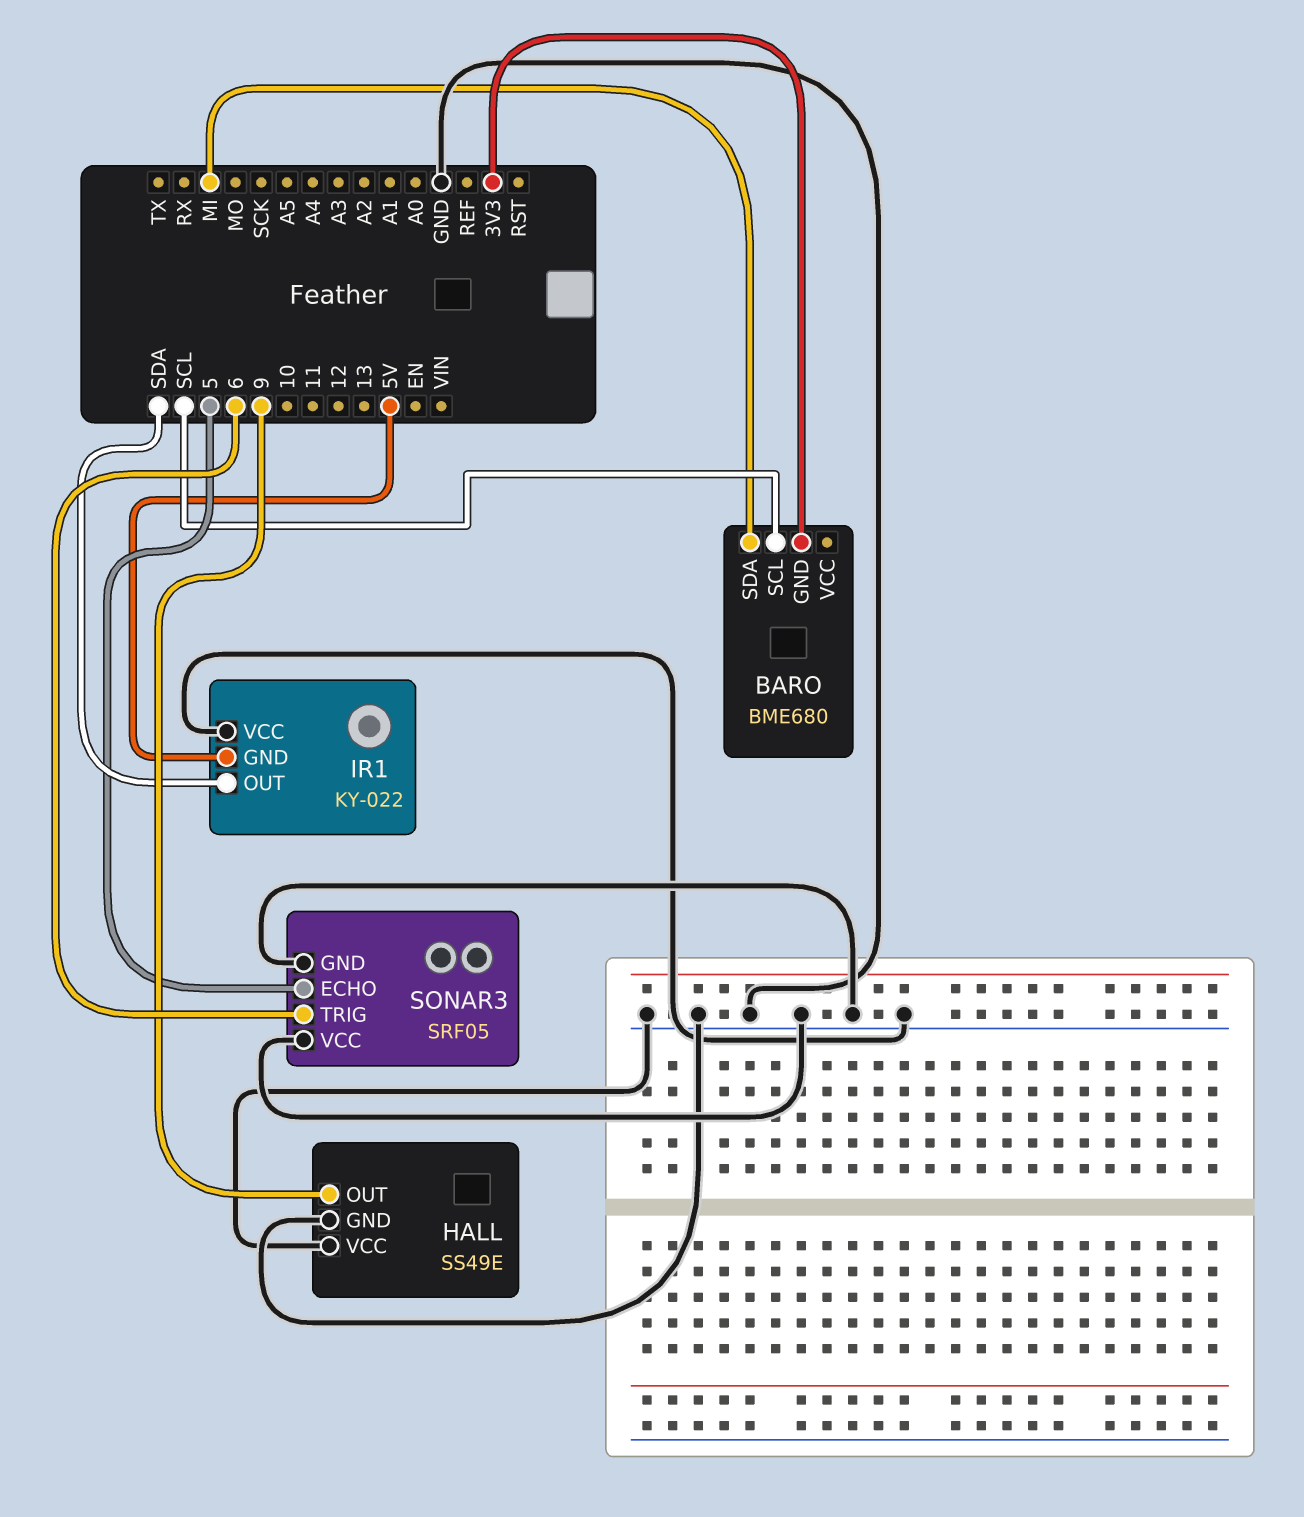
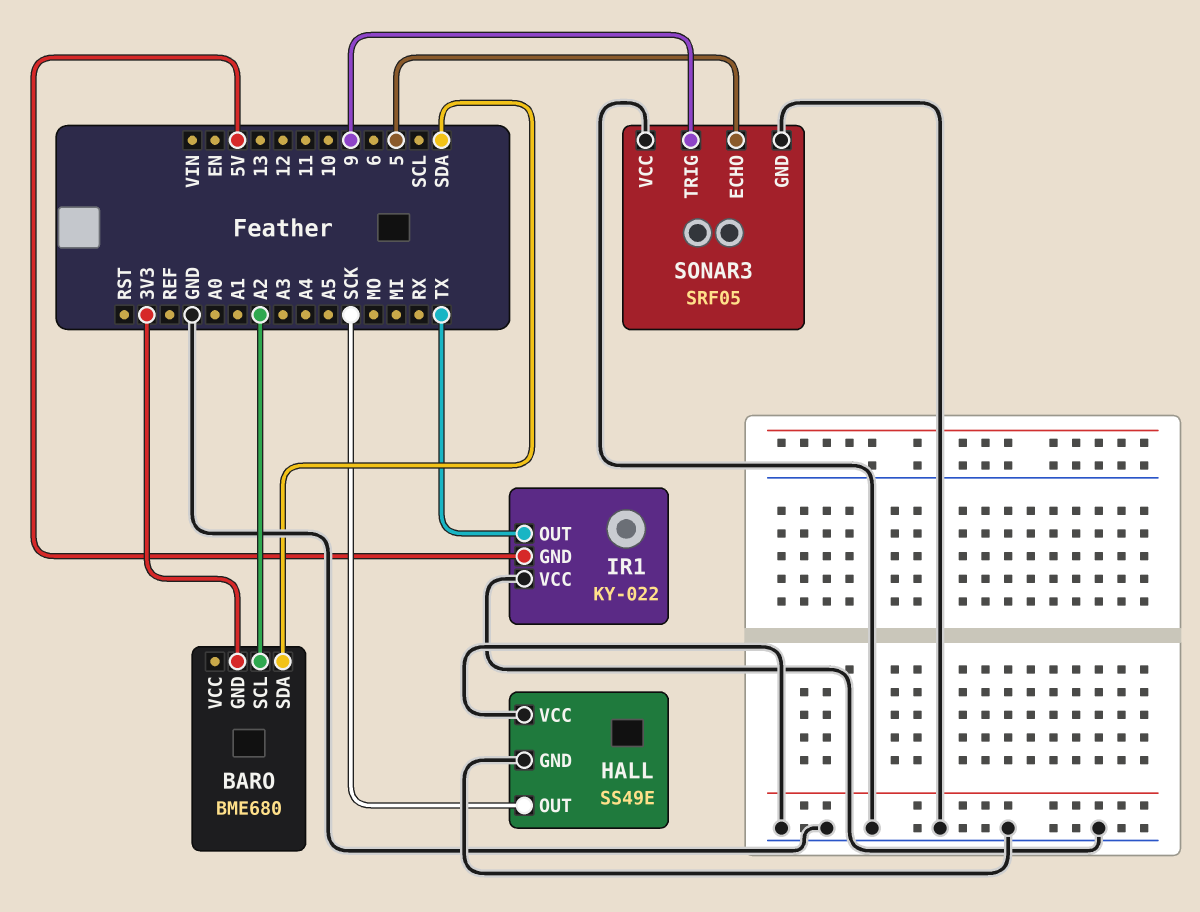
BARO pin SCL: SCL -> A2
BARO pin SDA: MI -> SDA
HALL pin OUT: 9 -> SCK
IR1 pin OUT: SDA -> TX
SONAR3 pin TRIG: 6 -> 9

